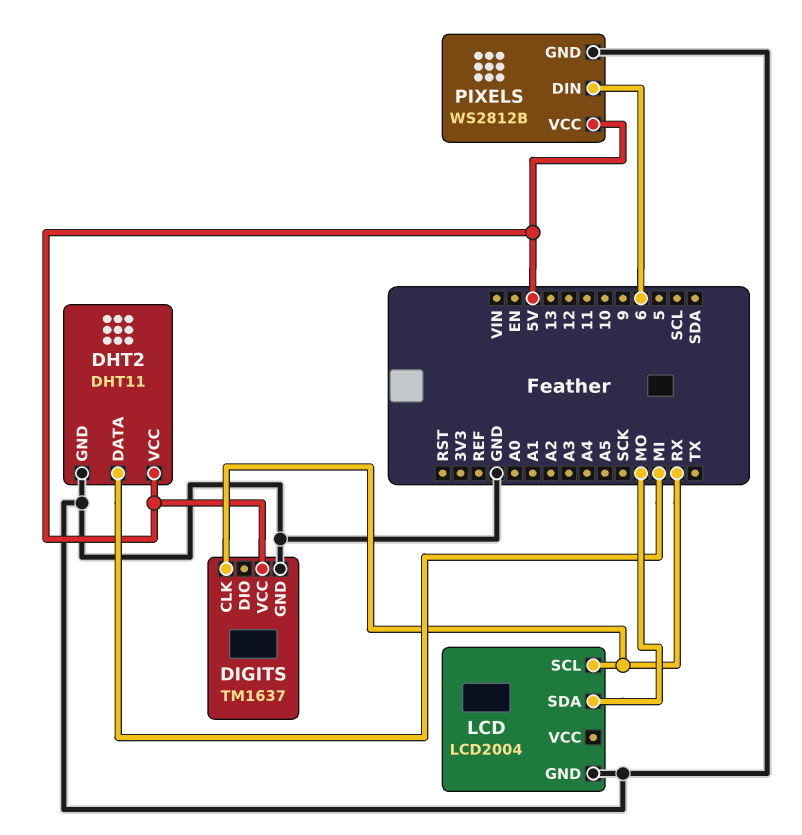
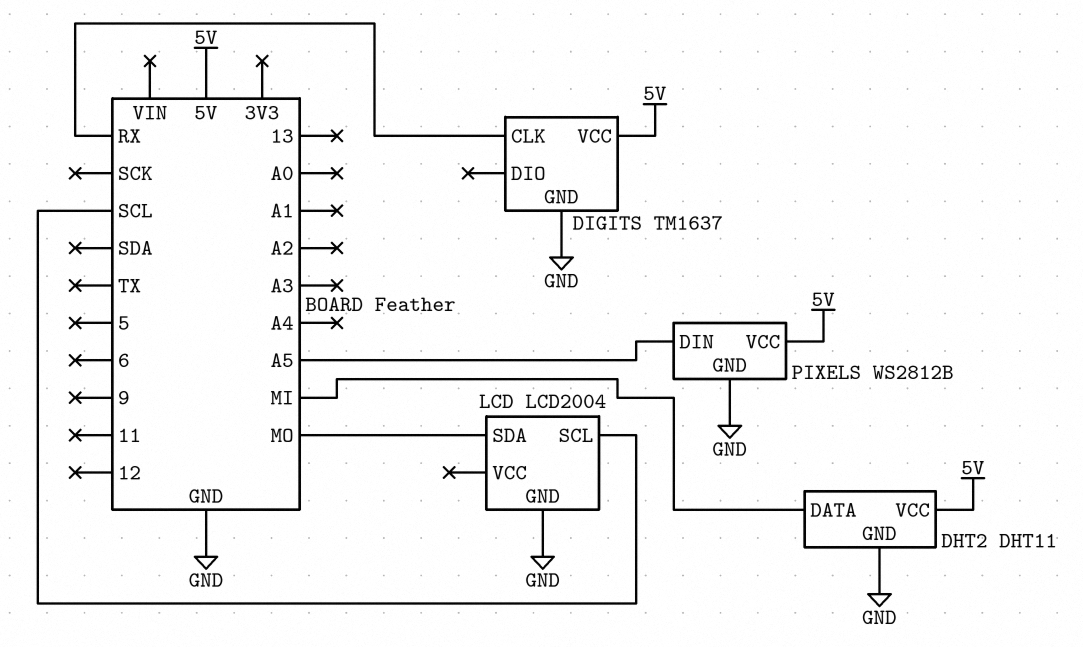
LCD pin SCL: RX -> SCL
PIXELS pin DIN: 6 -> A5

